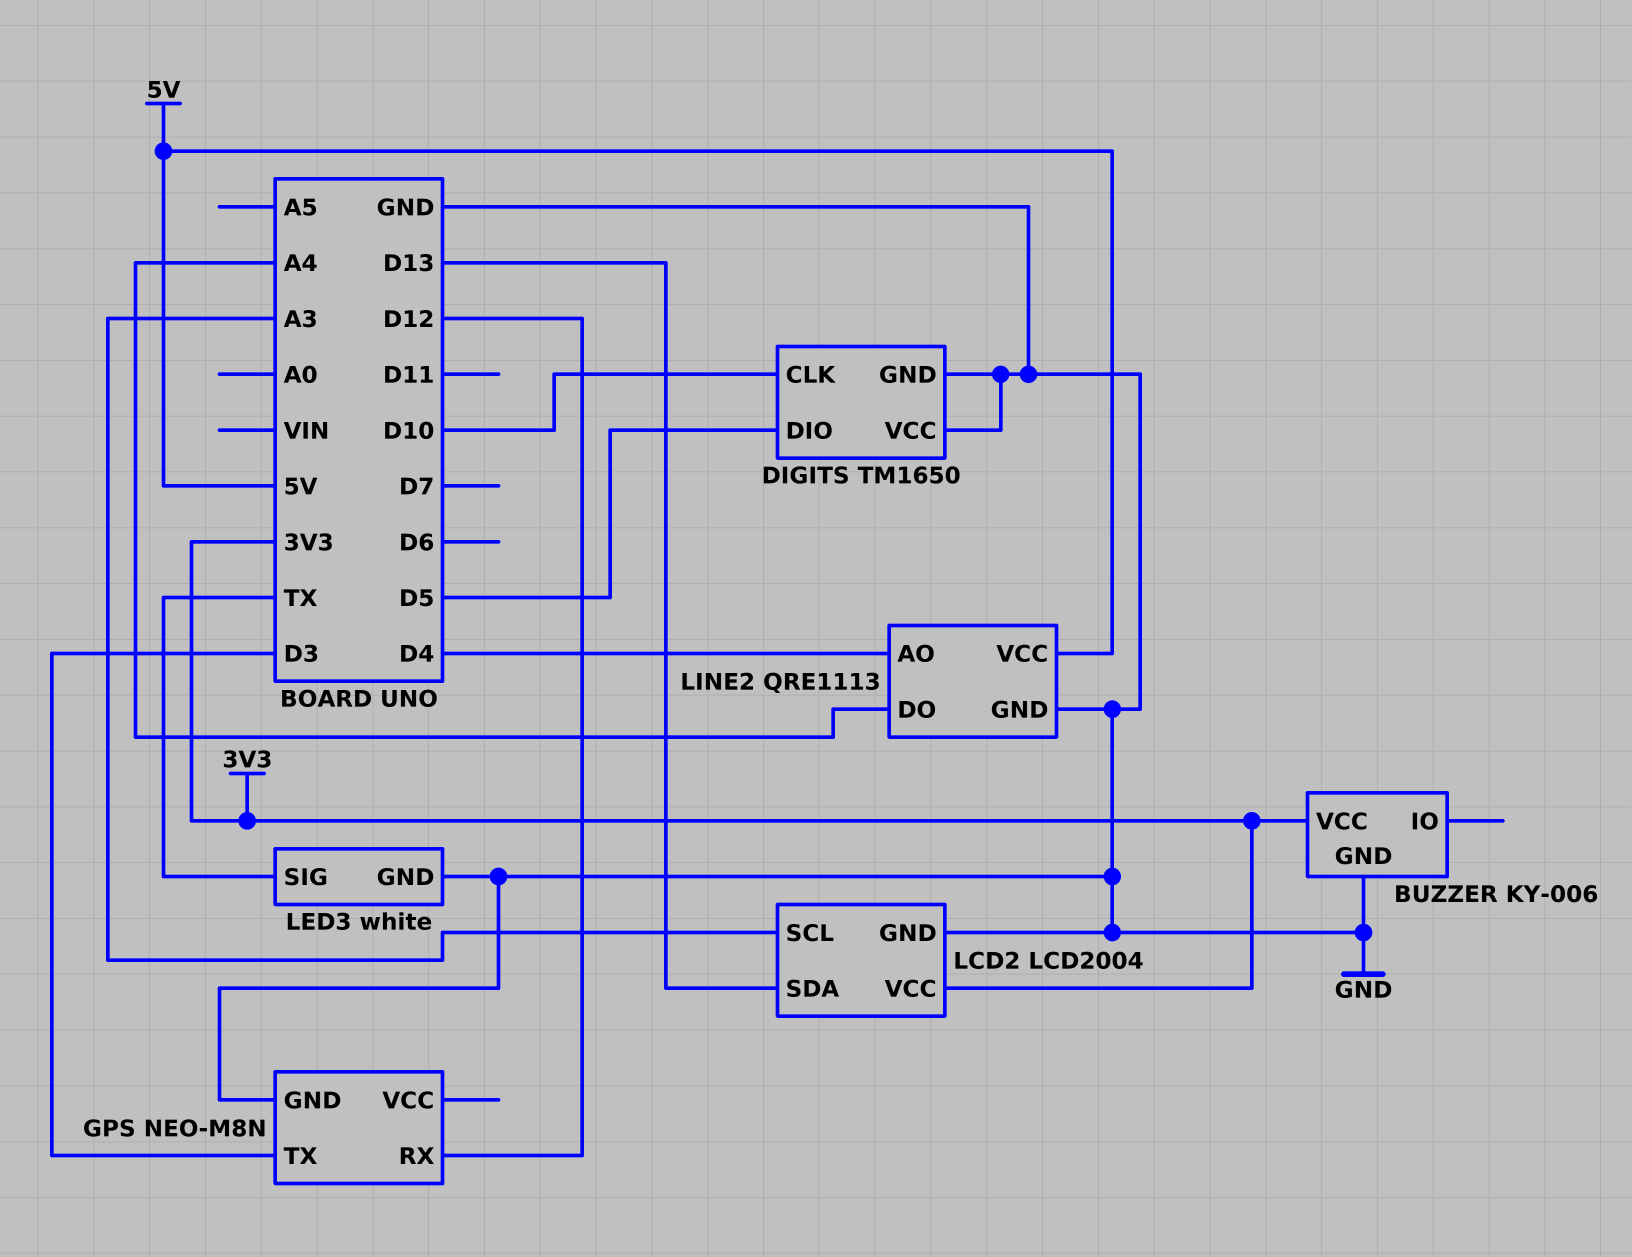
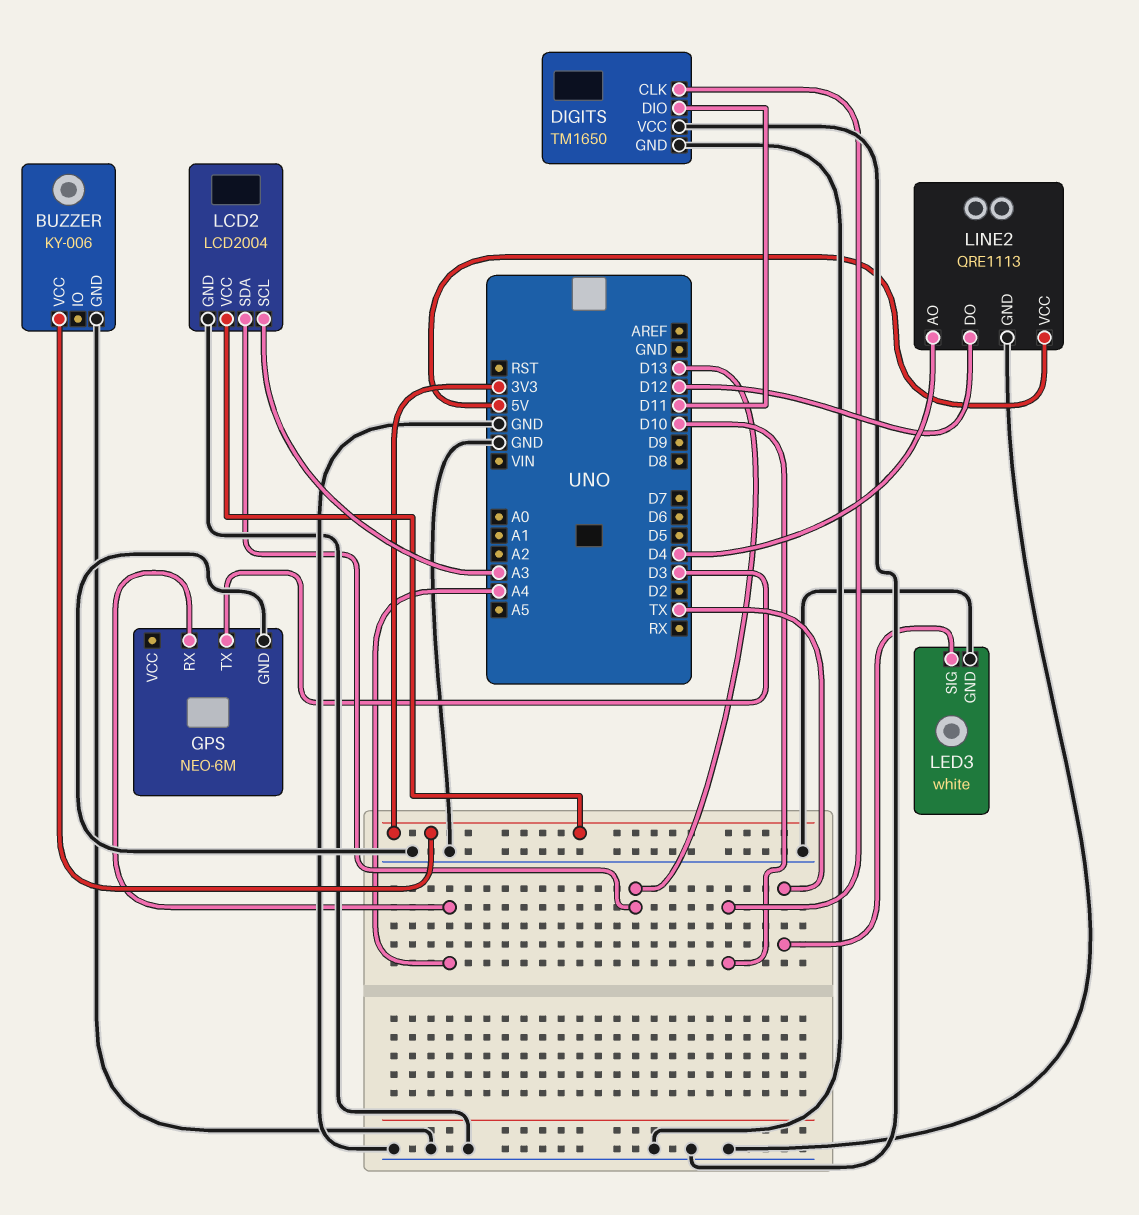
DIGITS pin DIO: D5 -> D11
GPS: NEO-M8N -> NEO-6M
GPS pin RX: D12 -> A4
LINE2 pin DO: A4 -> D12

